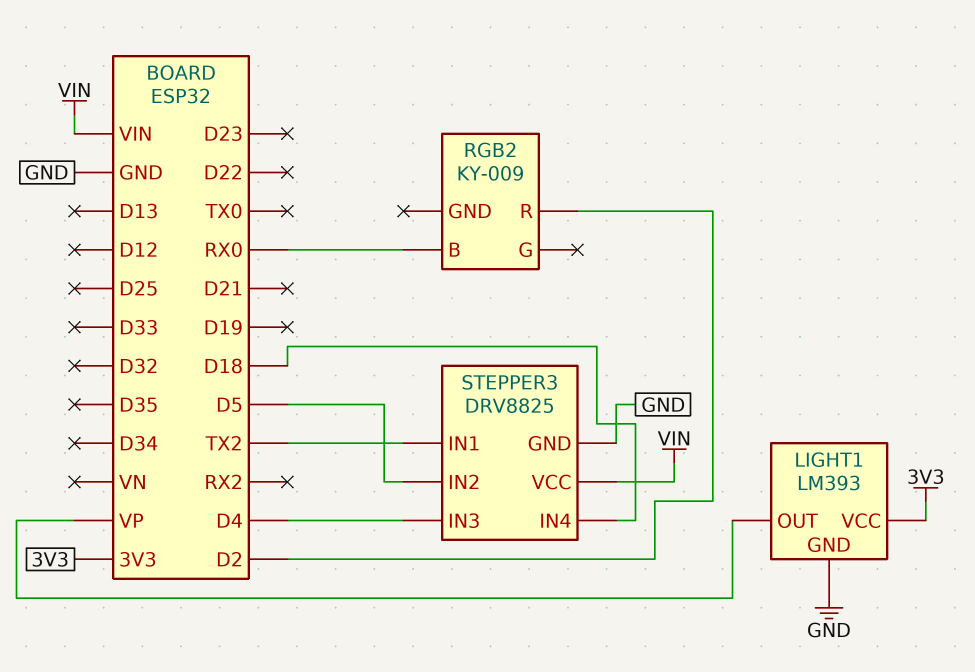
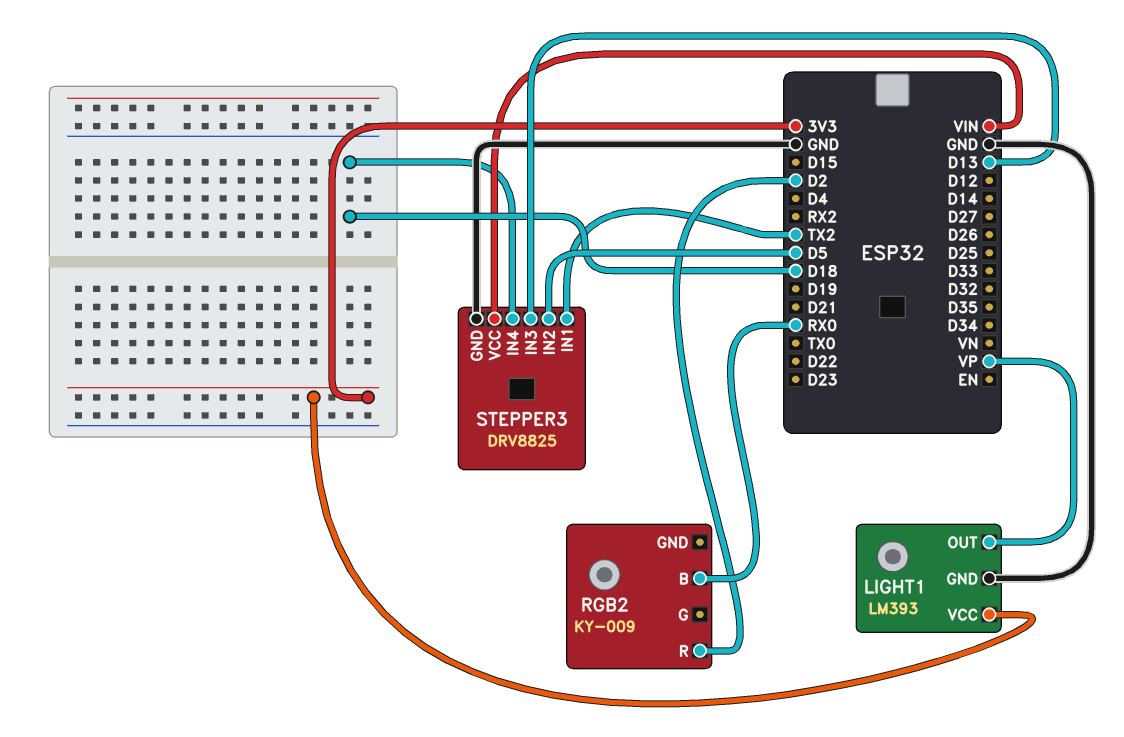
STEPPER3 pin IN3: D4 -> D13

